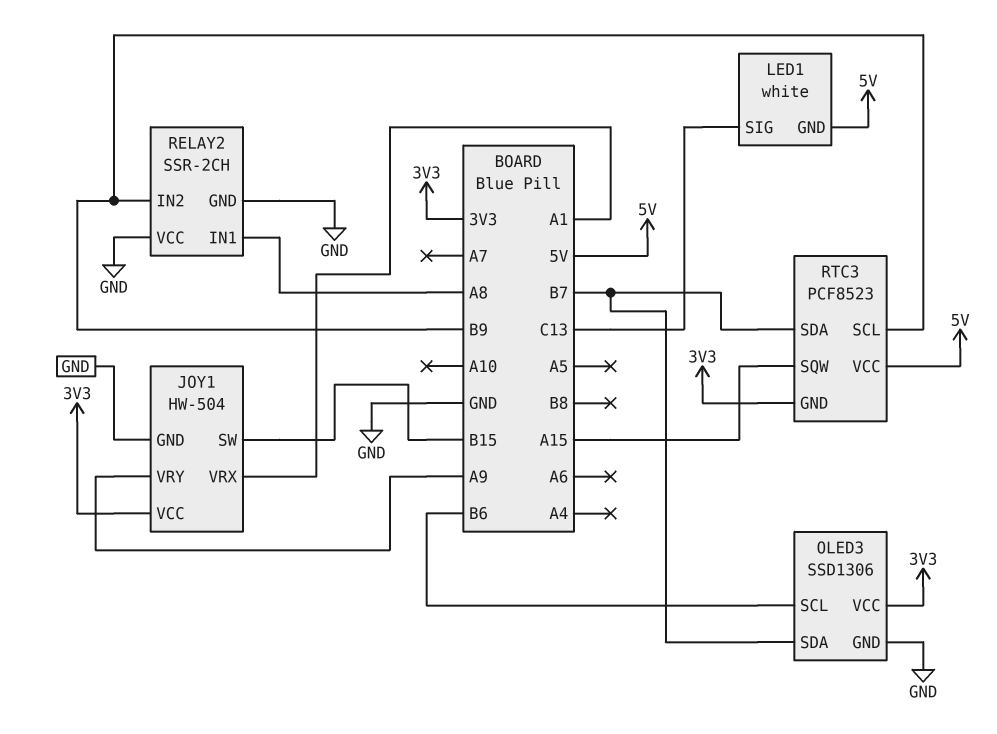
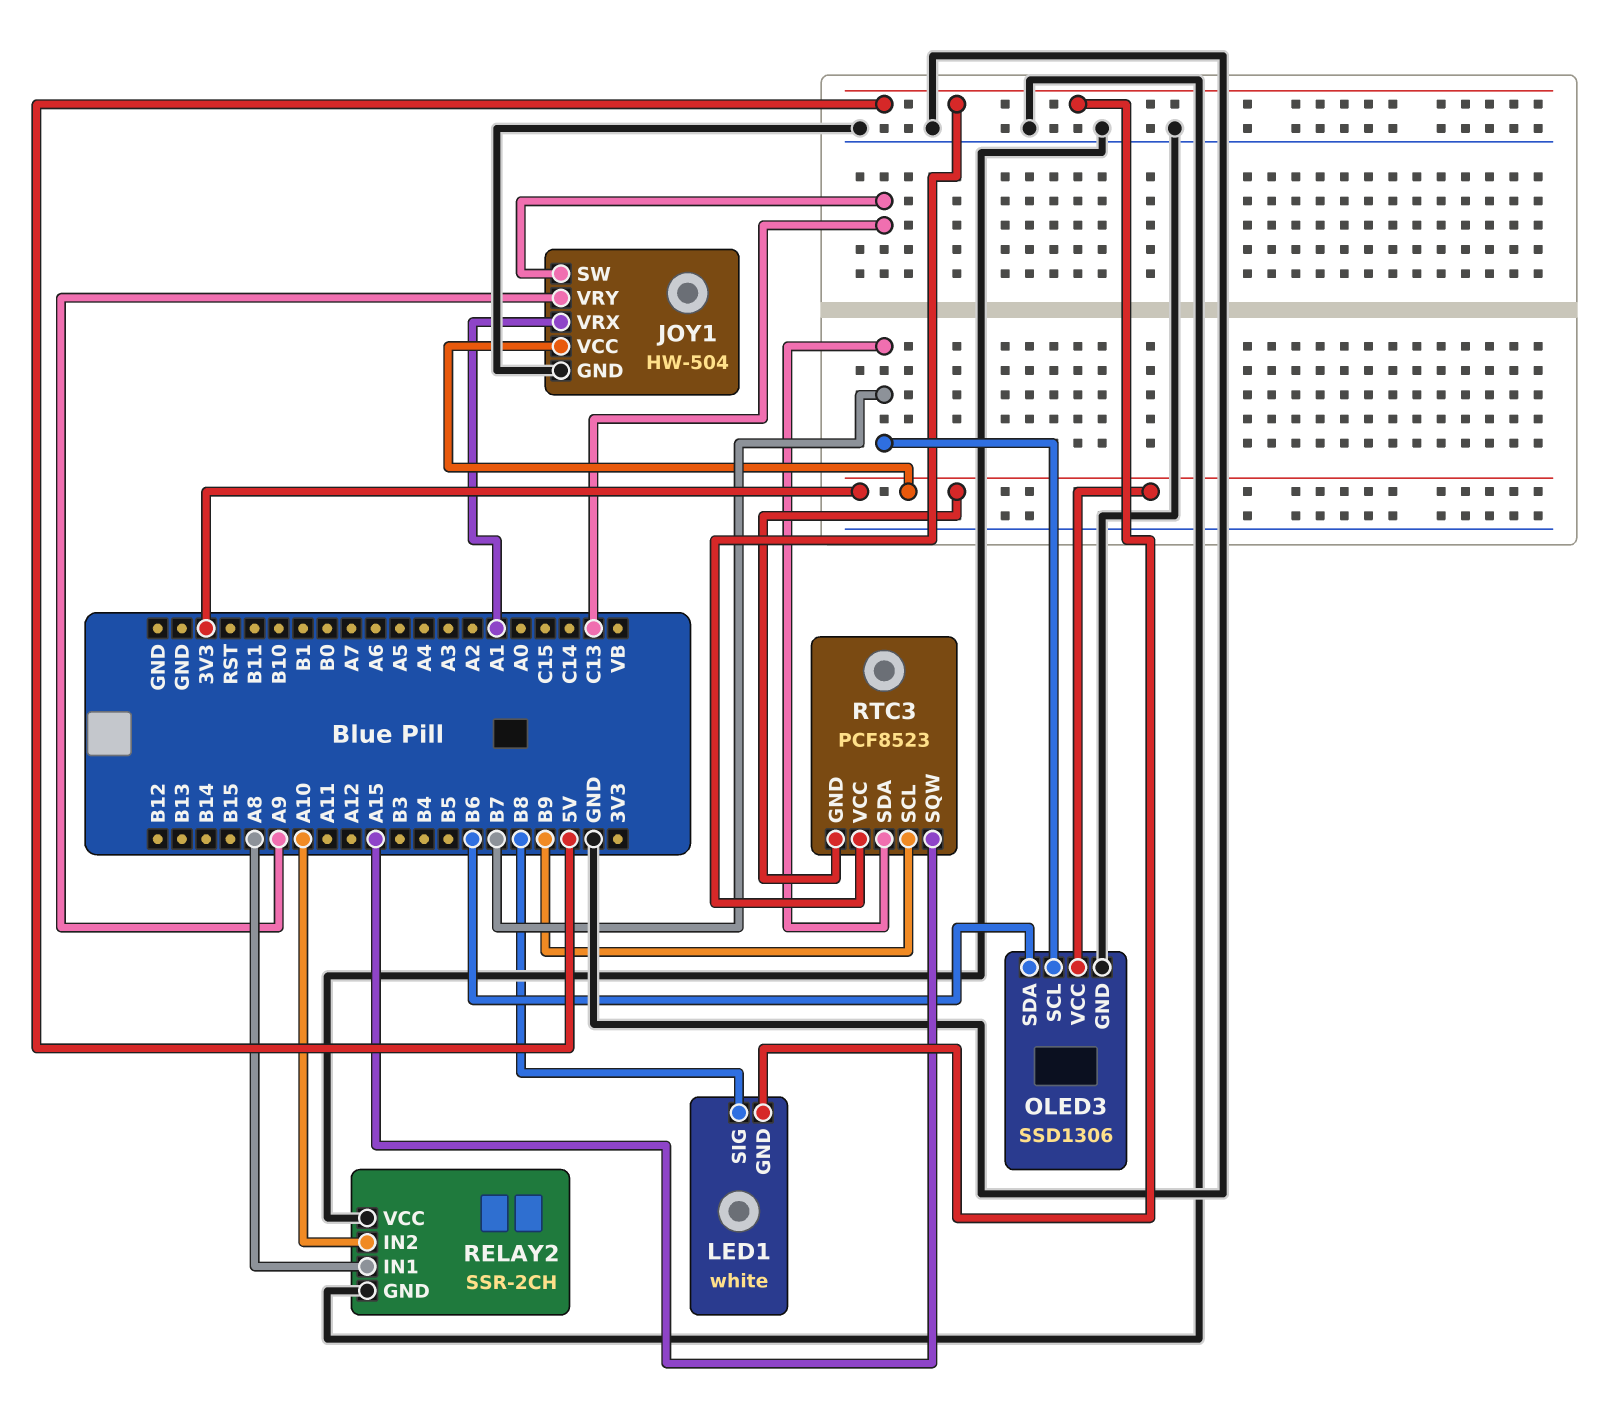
JOY1 pin SW: B15 -> C13
LED1 pin SIG: C13 -> B8
OLED3 pin SCL: B6 -> B7
OLED3 pin SDA: B7 -> B6
RELAY2 pin IN2: B9 -> A10

